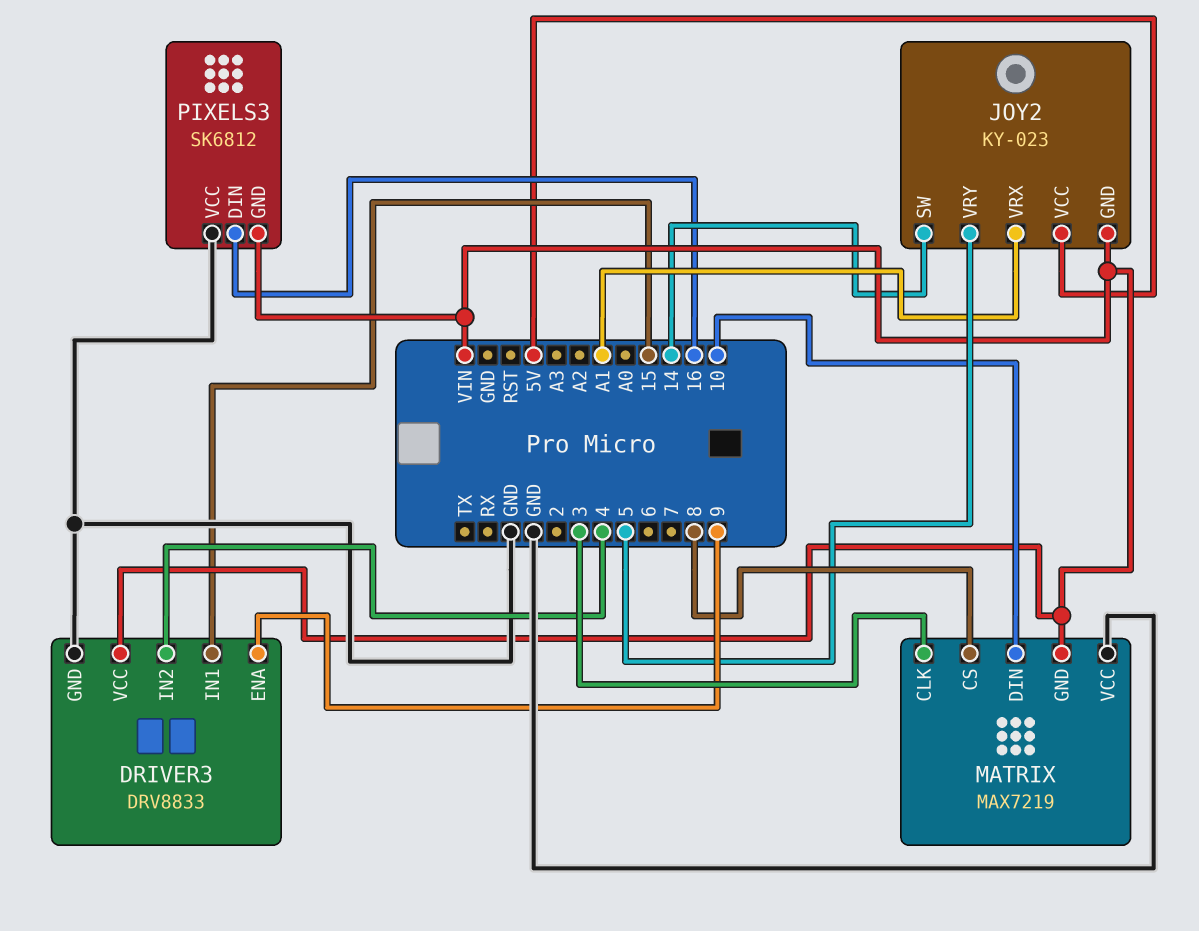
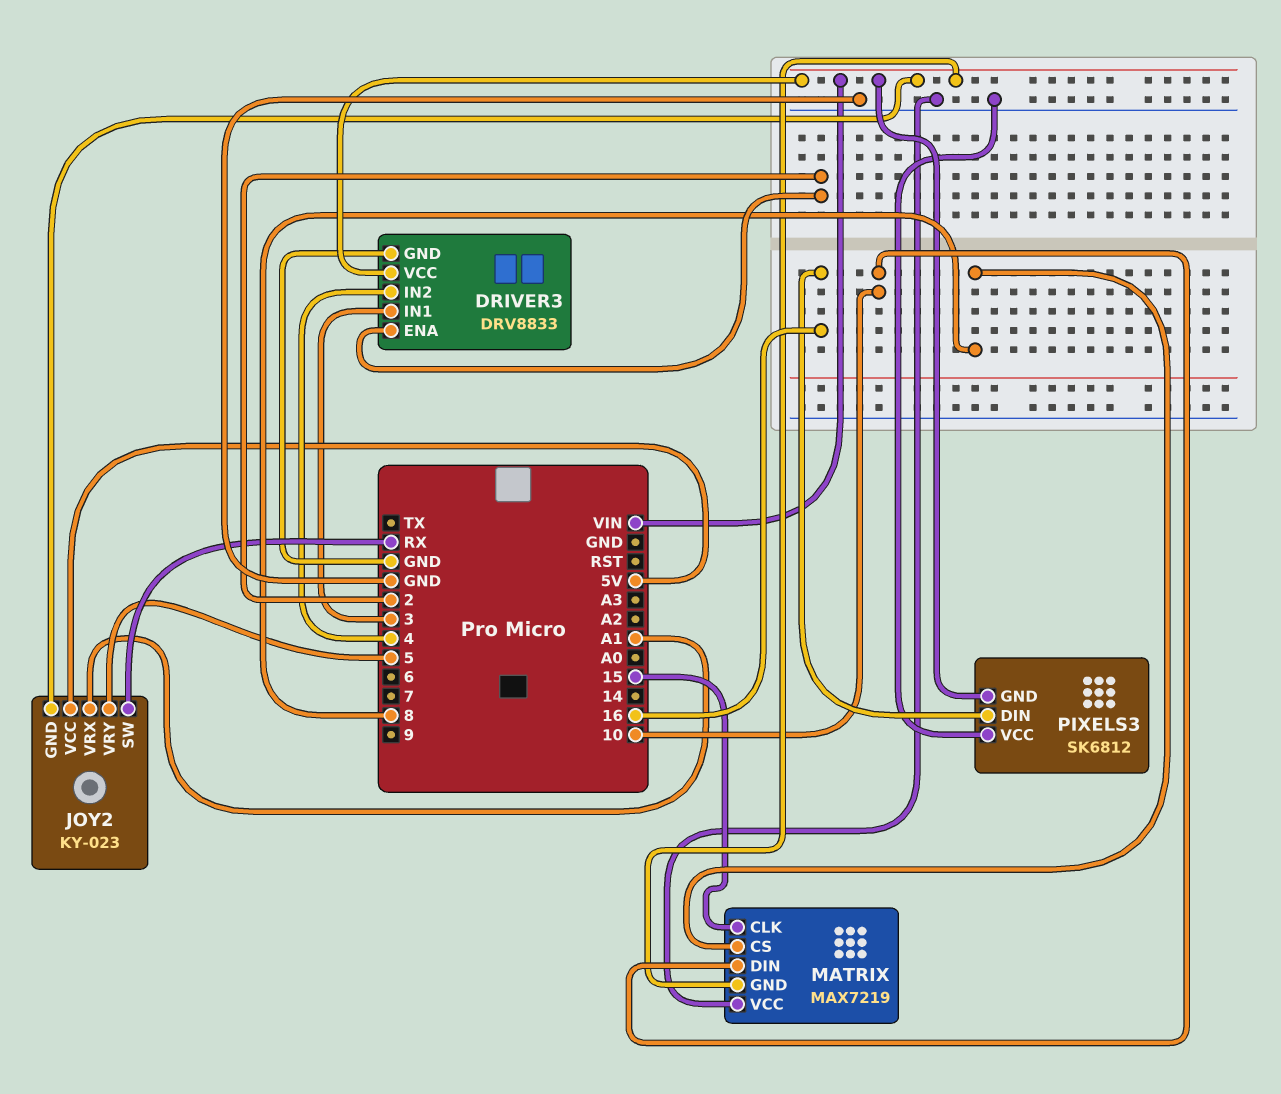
DRIVER3 pin ENA: 9 -> 2
DRIVER3 pin IN1: 15 -> 3
JOY2 pin SW: 14 -> RX
MATRIX pin CLK: 3 -> 15

